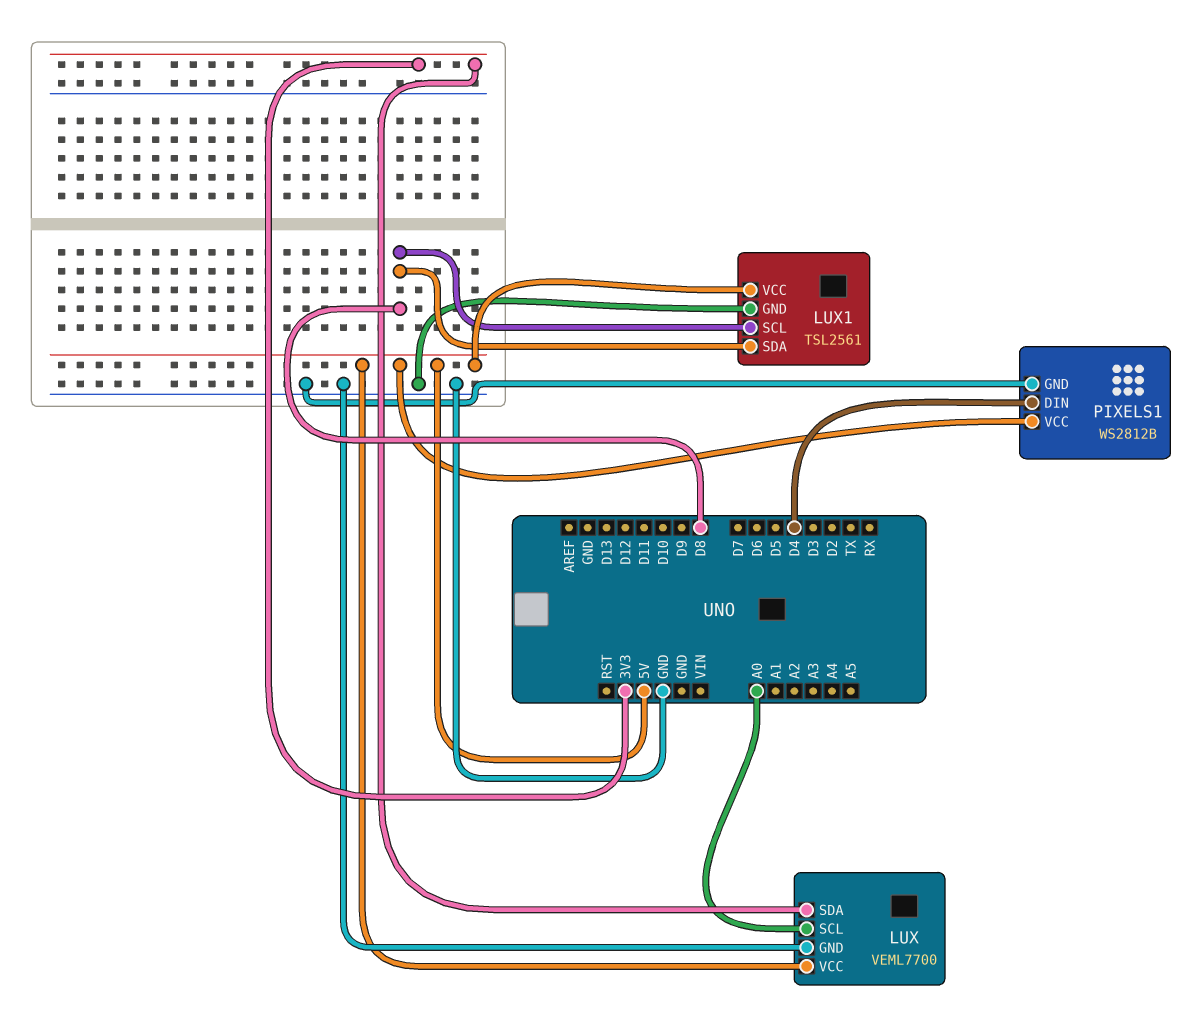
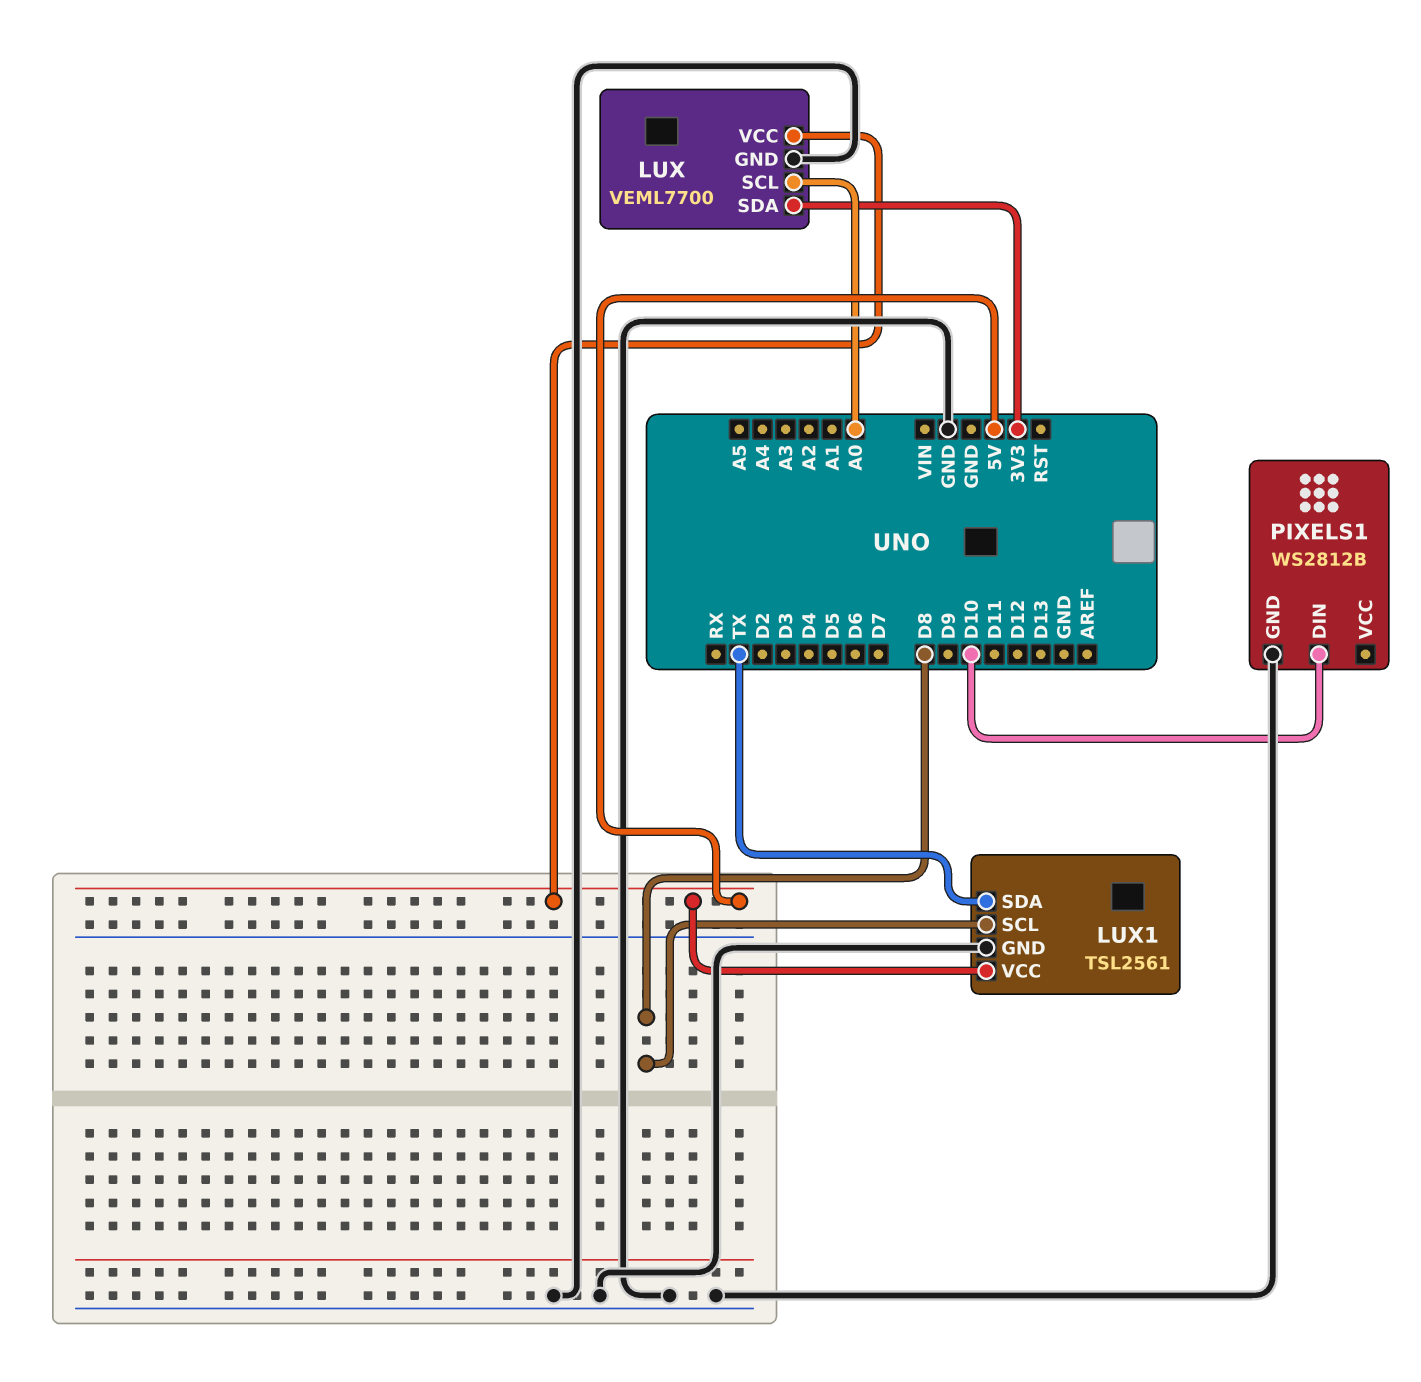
LUX1 pin SDA: D8 -> TX
PIXELS1 pin DIN: D4 -> D10
PIXELS1 pin VCC: 5V -> none

